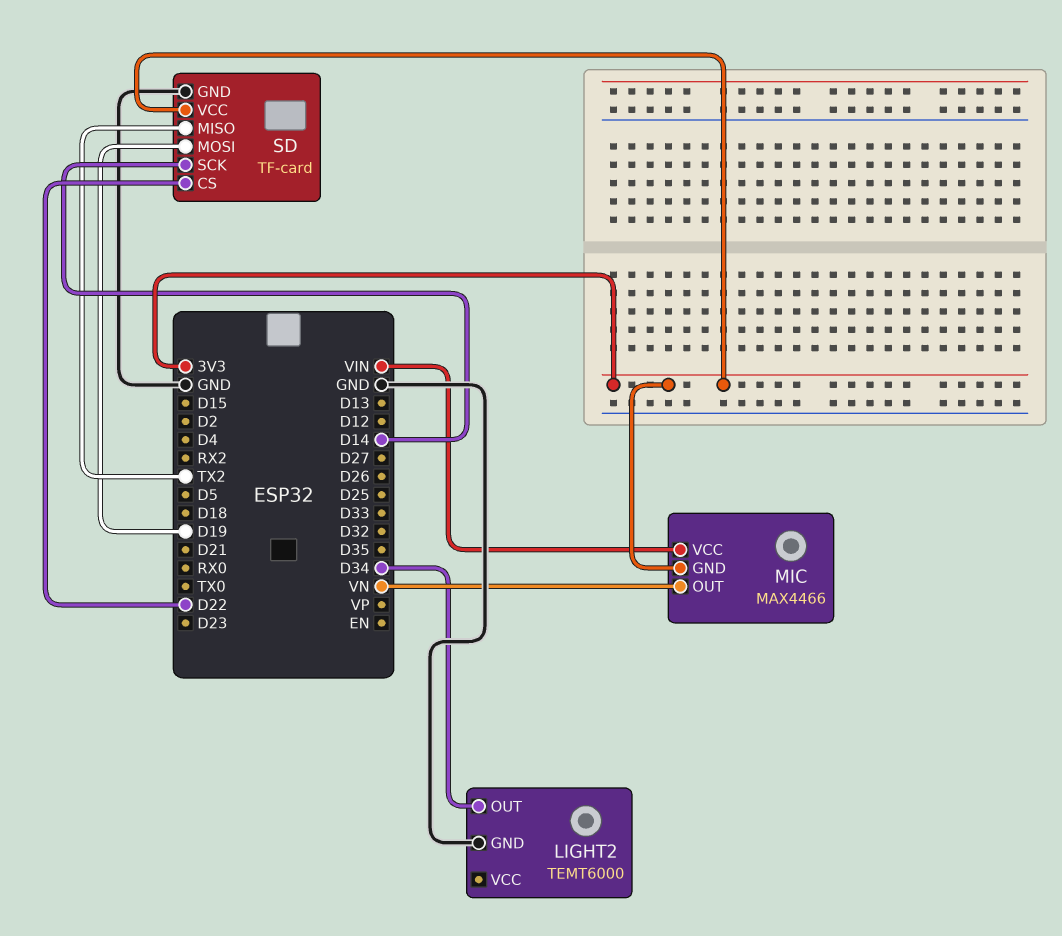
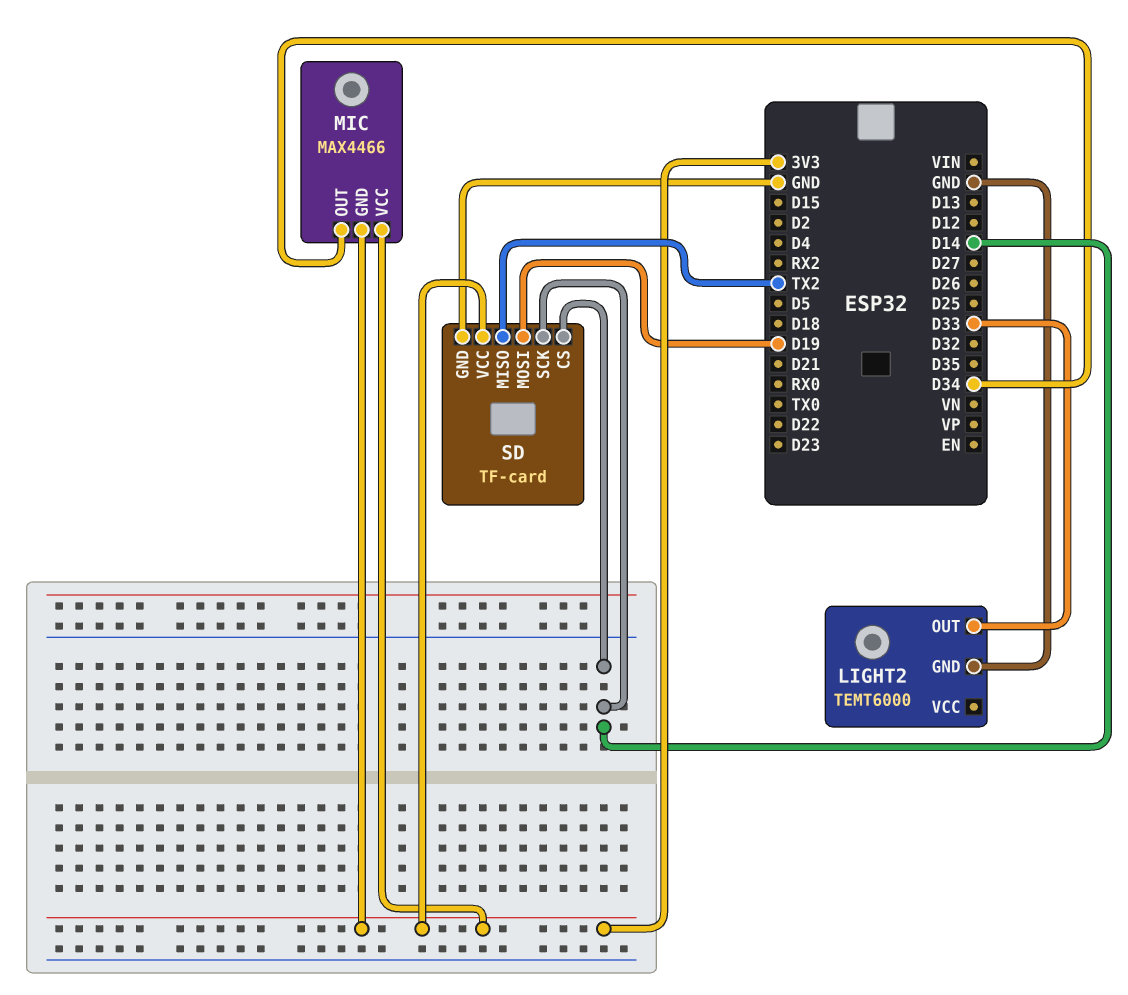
LIGHT2 pin OUT: D34 -> D33
MIC pin OUT: VN -> D34
MIC pin VCC: VIN -> 3V3
SD pin CS: D22 -> D14

